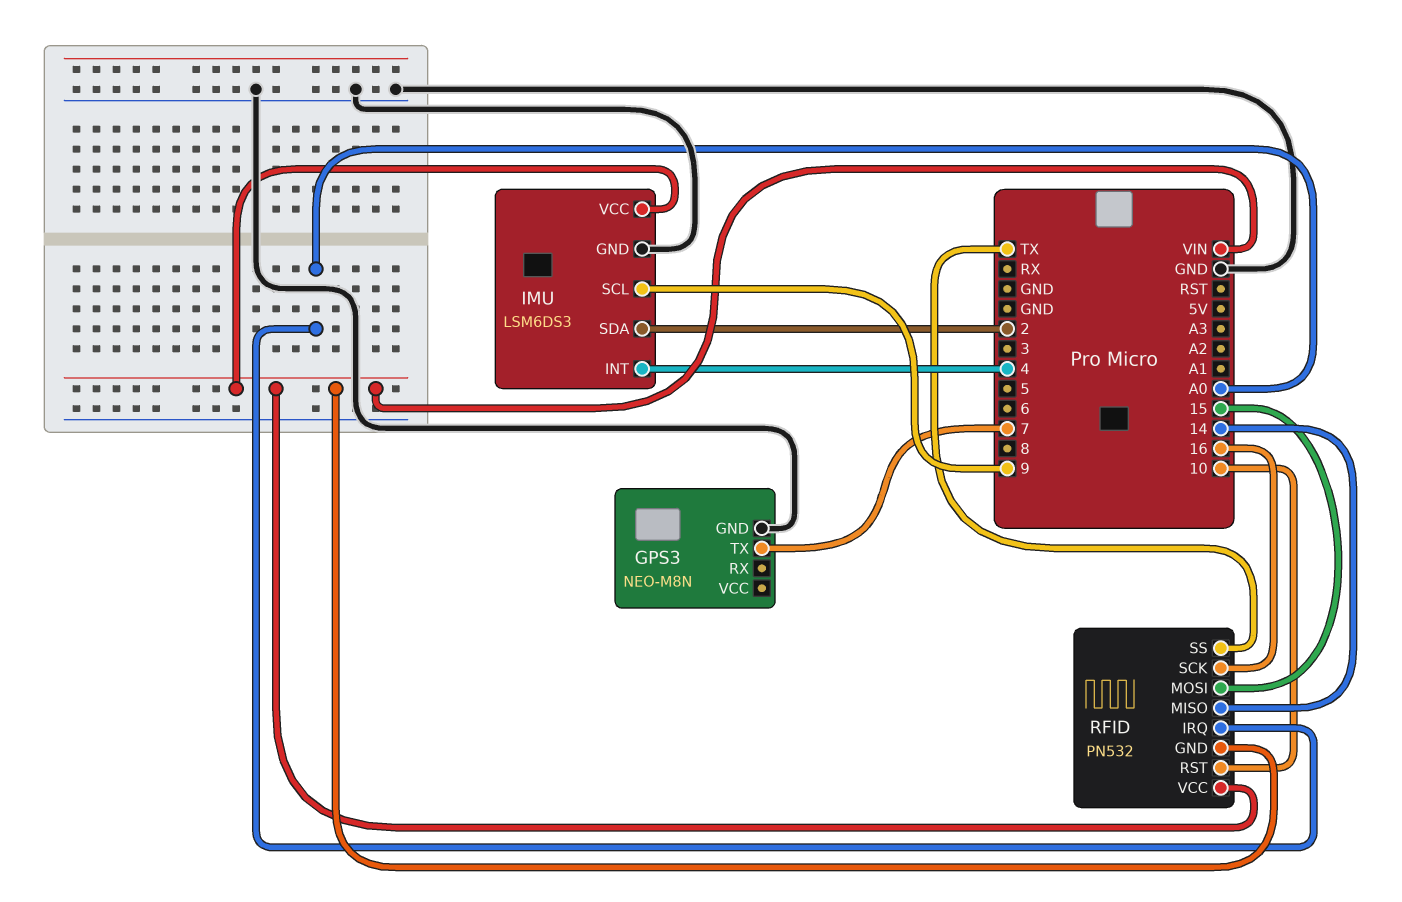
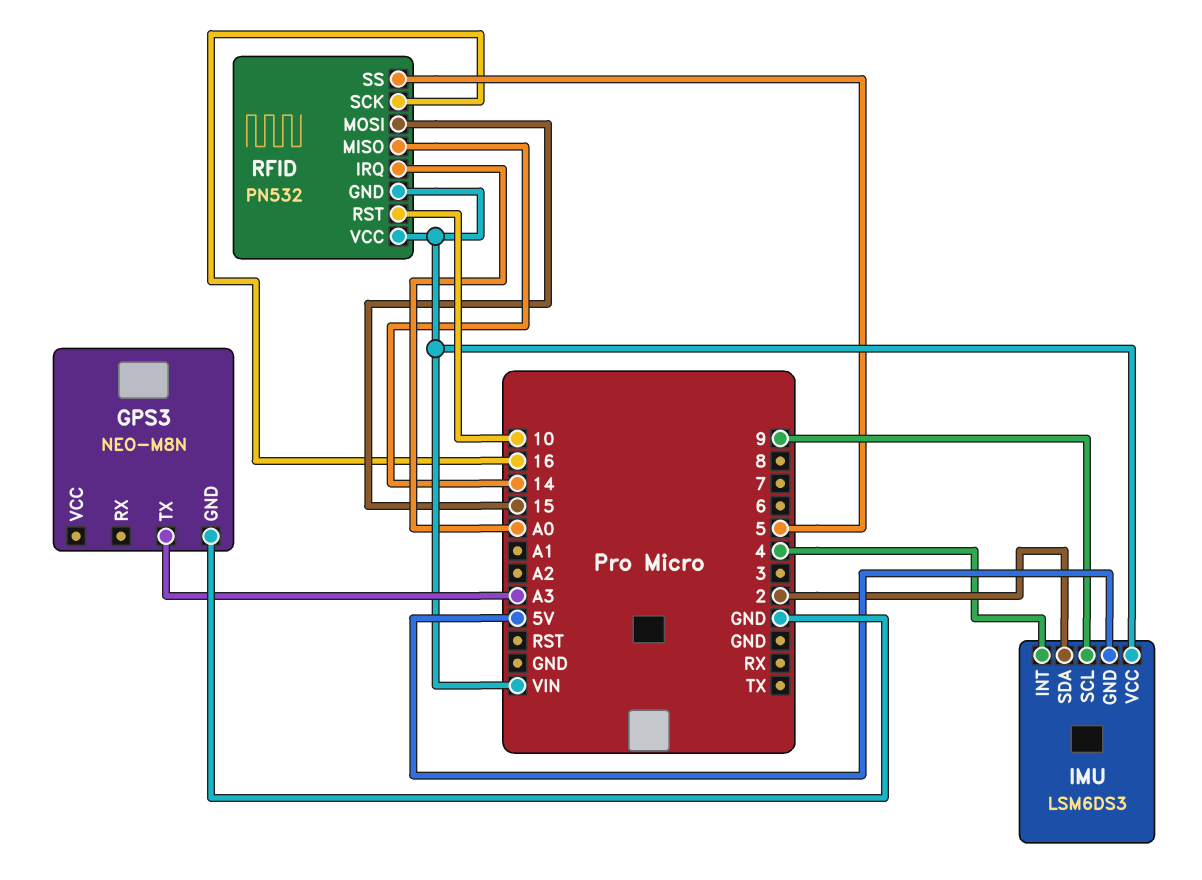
GPS3 pin TX: 7 -> A3
IMU pin GND: GND -> 5V
RFID pin SS: TX -> 5

